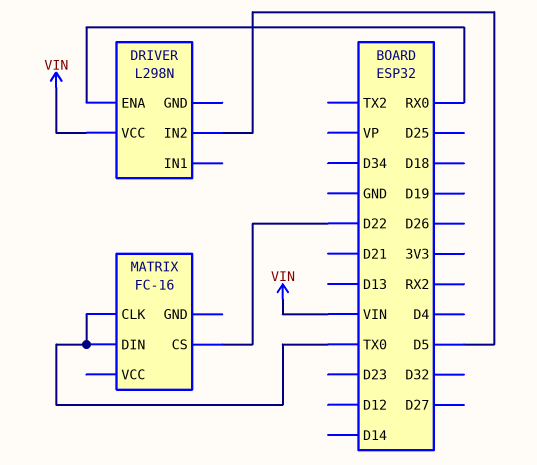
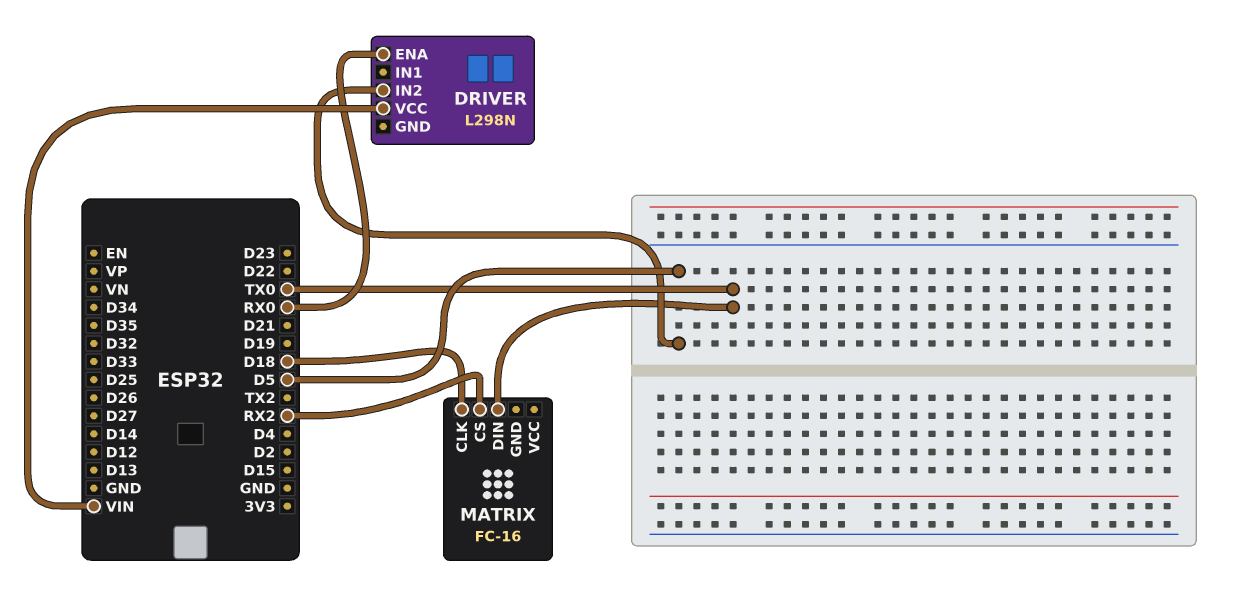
MATRIX pin CLK: TX0 -> D18
MATRIX pin CS: D22 -> RX2

